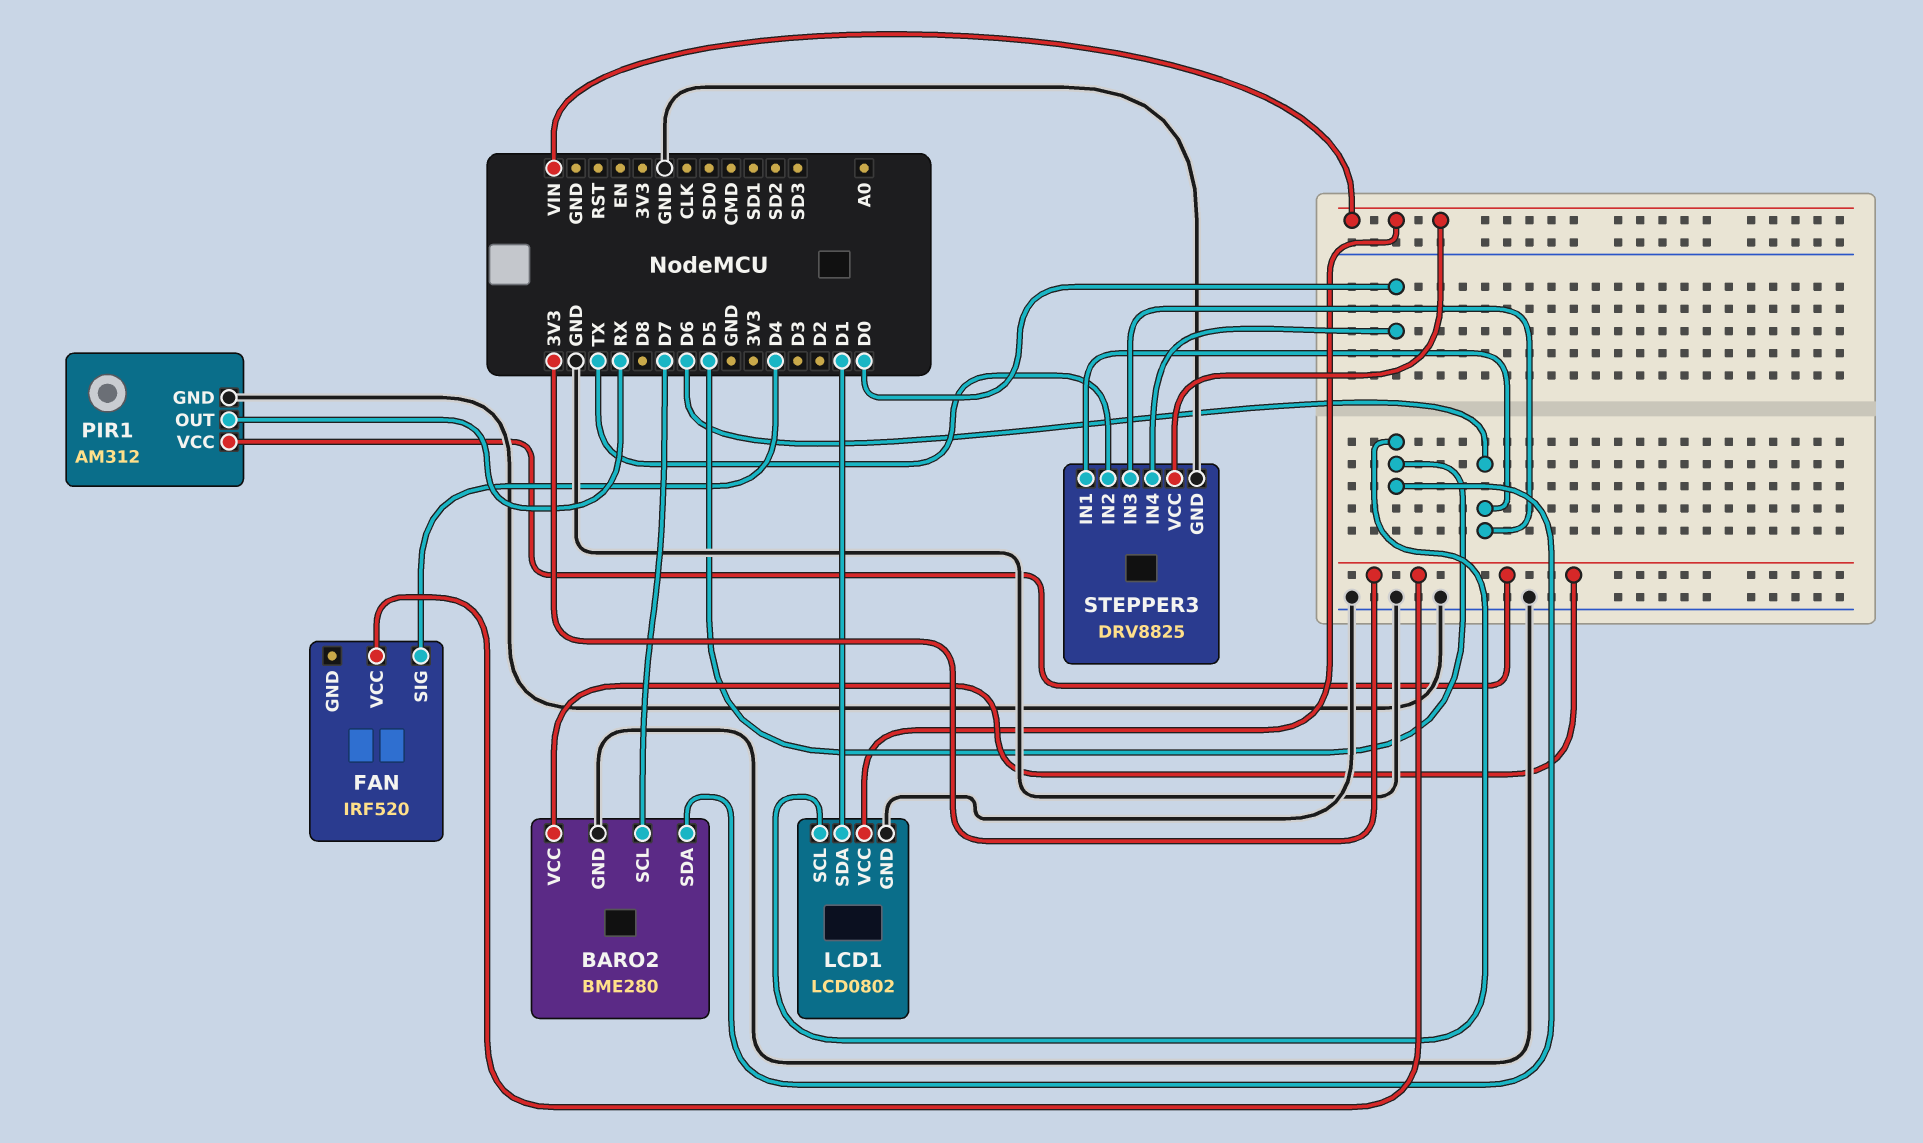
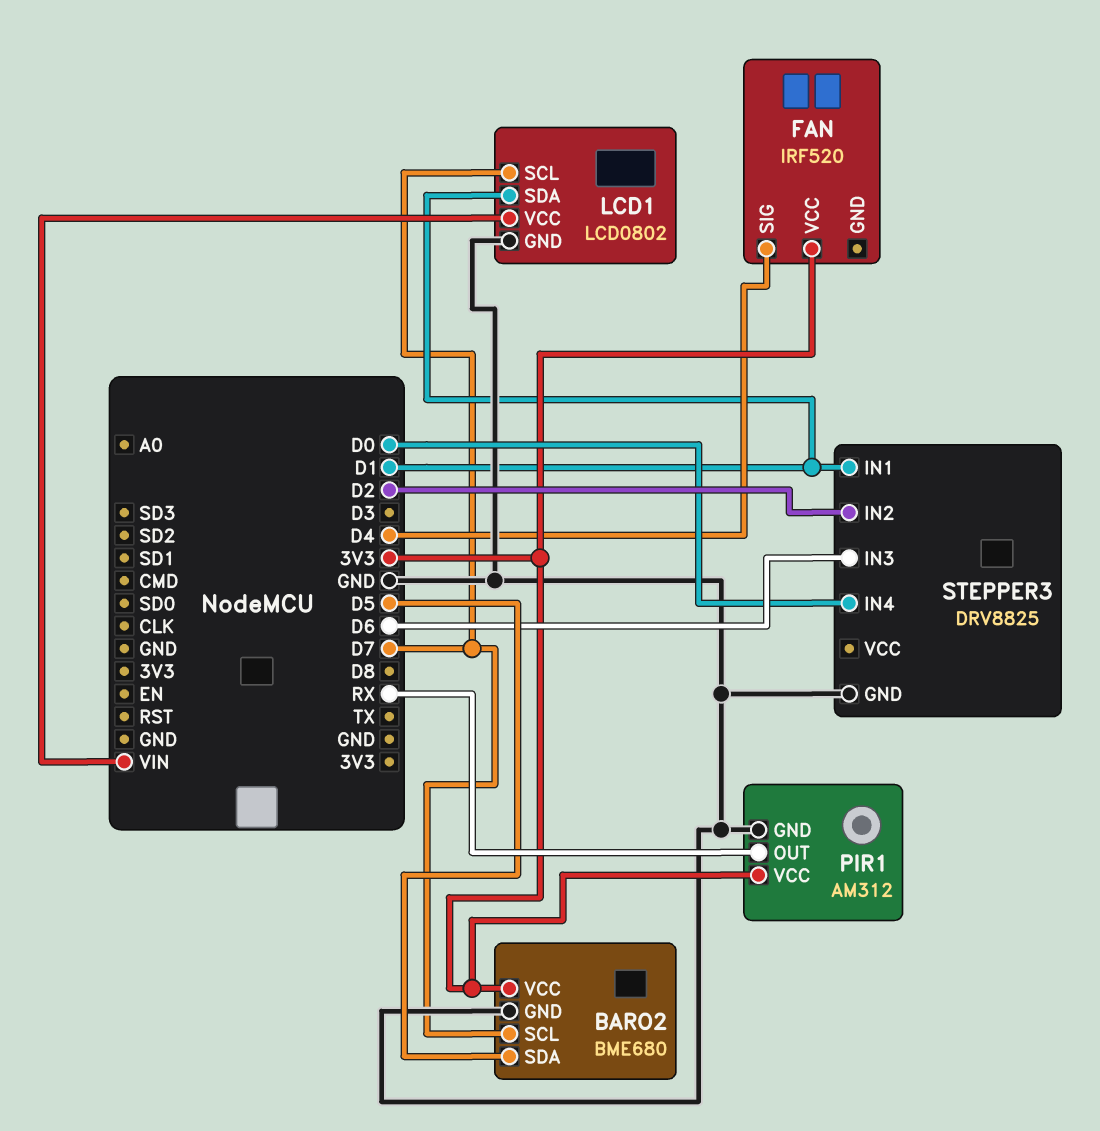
BARO2: BME280 -> BME680
LCD1 pin SCL: D5 -> D7
STEPPER3 pin IN1: D6 -> D1
STEPPER3 pin IN2: TX -> D2
STEPPER3 pin VCC: VIN -> none

